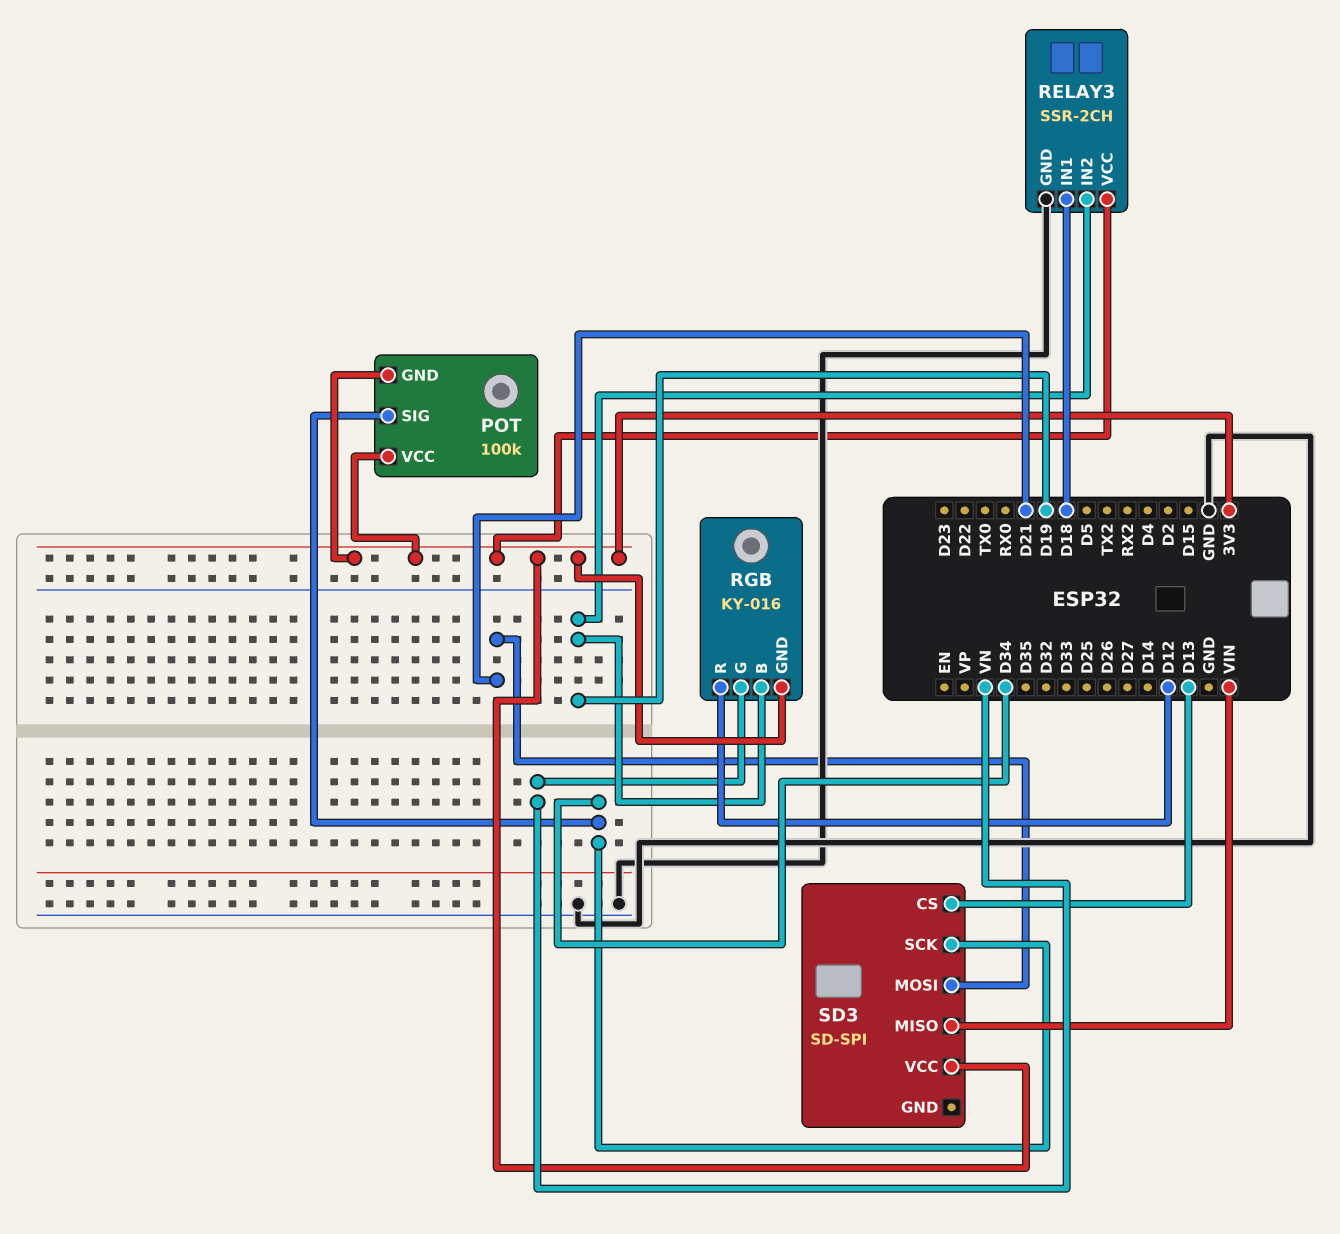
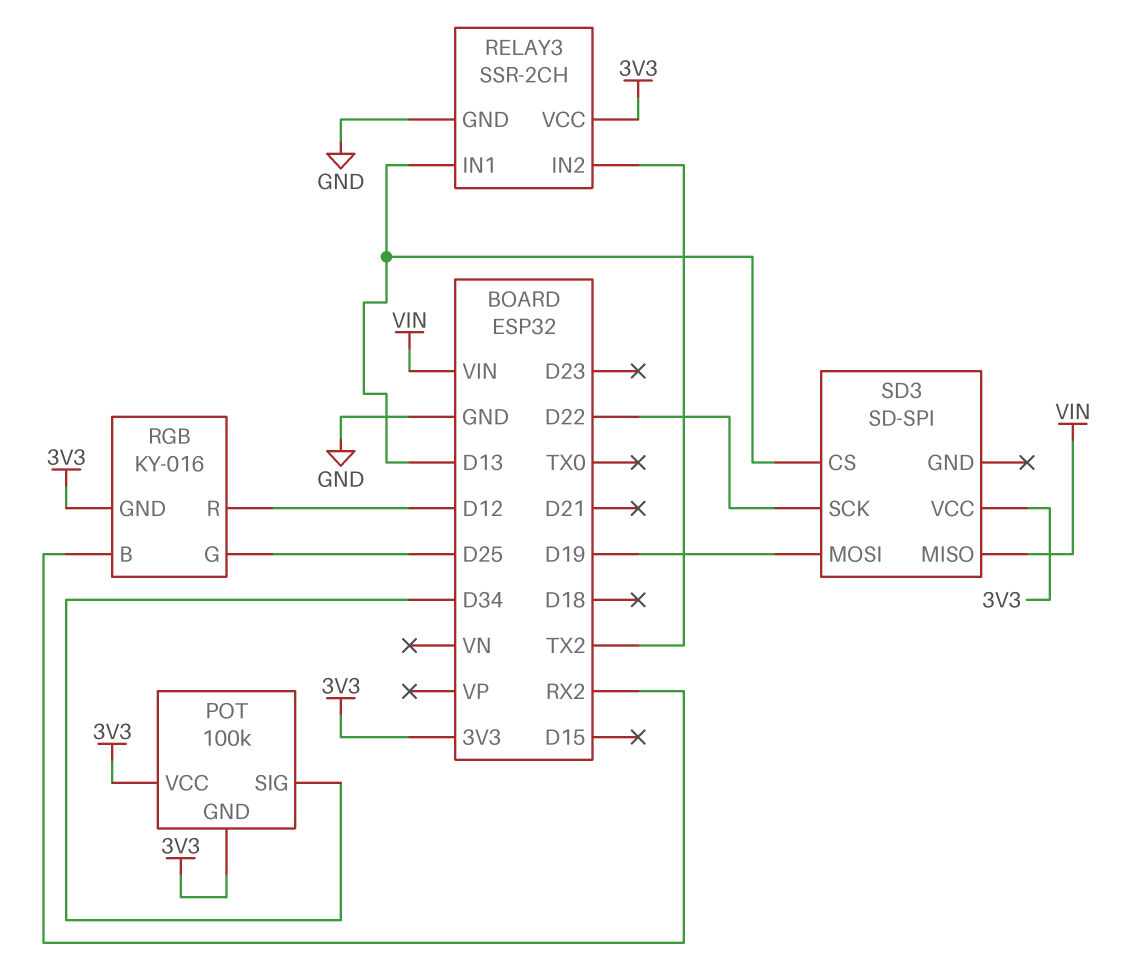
RELAY3 pin IN1: D18 -> D13
RELAY3 pin IN2: D19 -> TX2
RGB pin B: D19 -> RX2
RGB pin G: VN -> D25
SD3 pin MOSI: D21 -> D19
SD3 pin SCK: D34 -> D22

